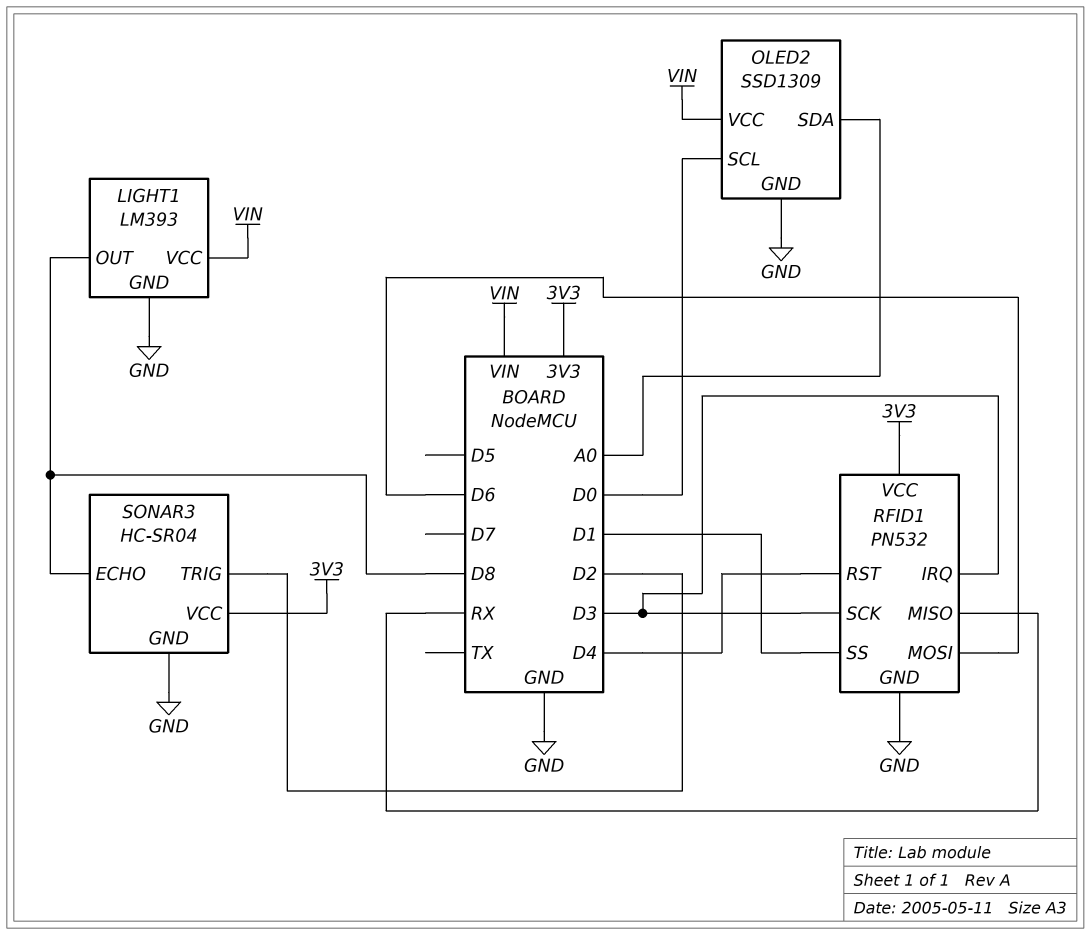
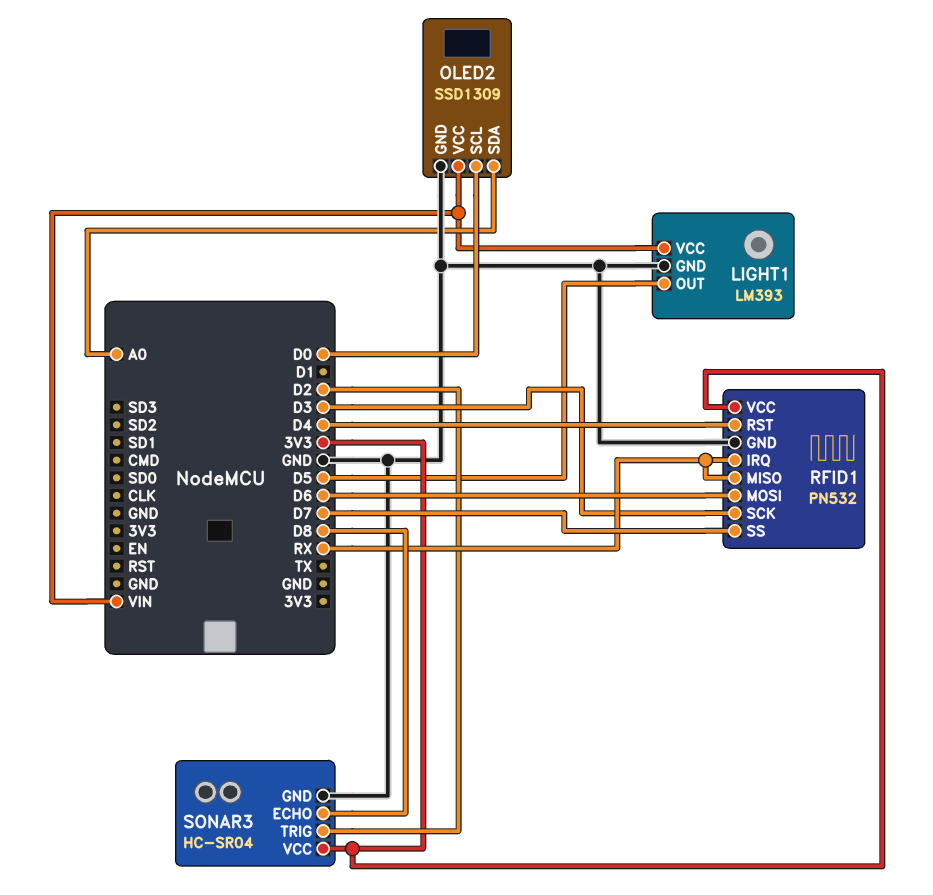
LIGHT1 pin OUT: D8 -> D5
RFID1 pin IRQ: D3 -> RX
RFID1 pin SS: D1 -> D7

